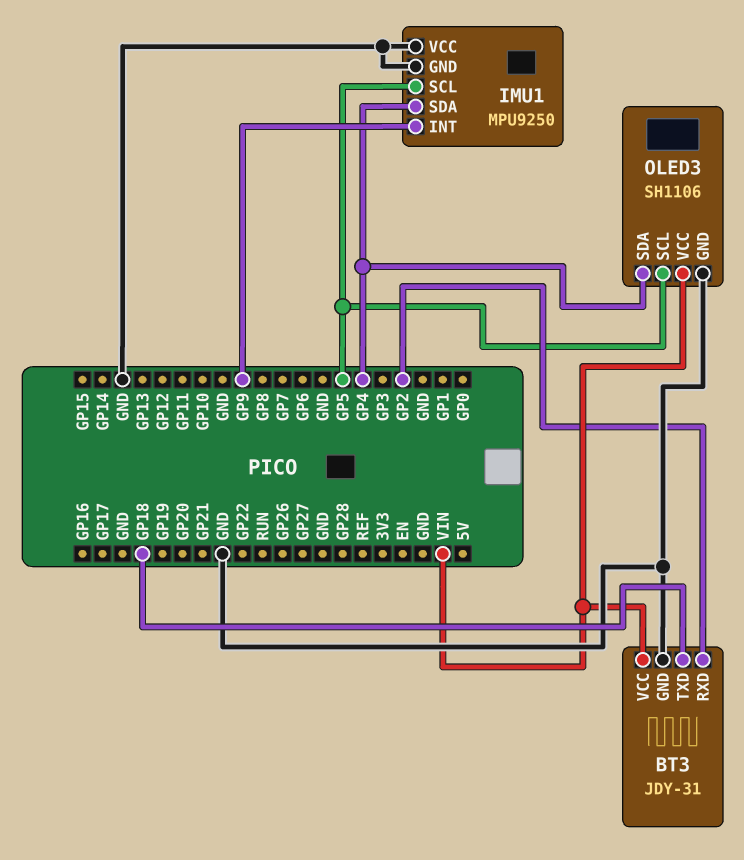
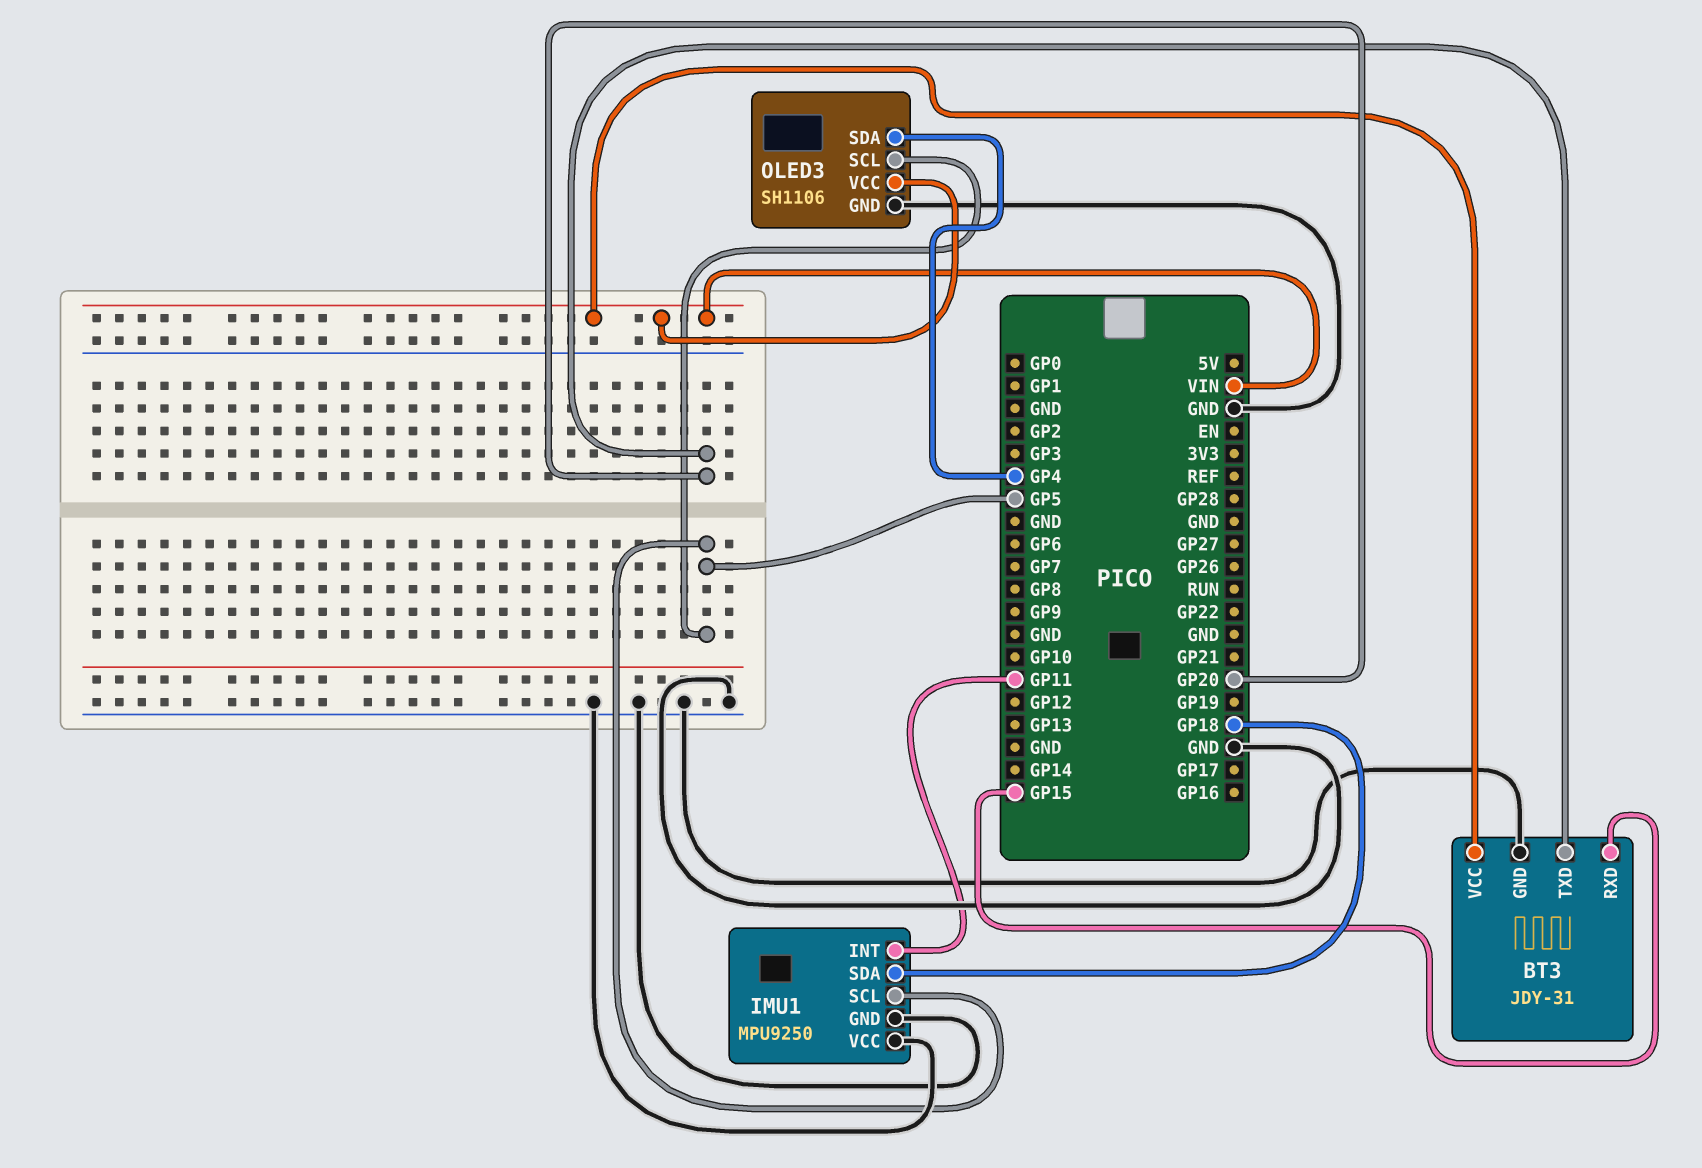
BT3 pin RXD: GP2 -> GP15
BT3 pin TXD: GP18 -> GP20
IMU1 pin INT: GP9 -> GP11
IMU1 pin SDA: GP4 -> GP18

